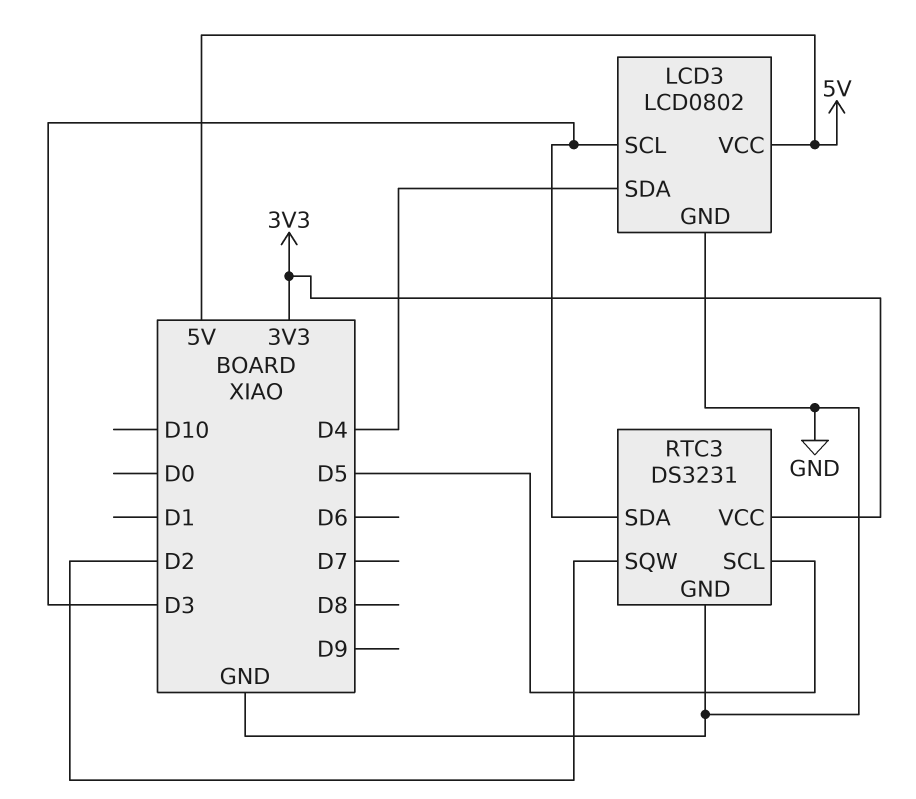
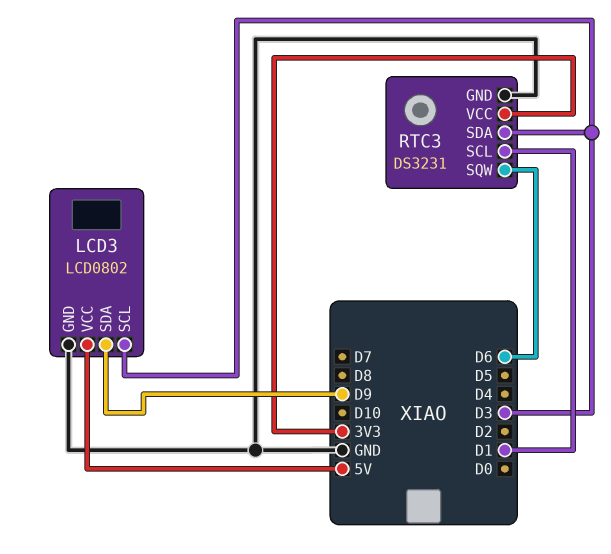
LCD3 pin SDA: D4 -> D9
RTC3 pin SCL: D5 -> D1
RTC3 pin SQW: D2 -> D6

